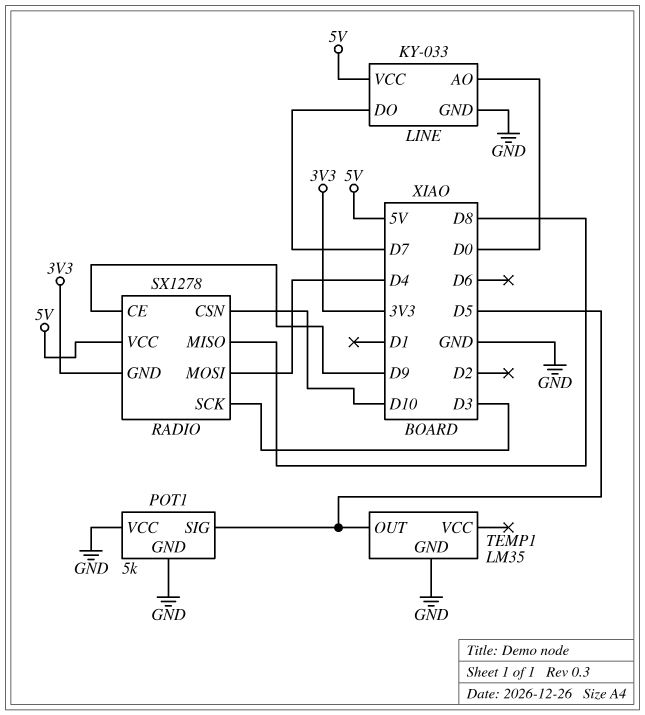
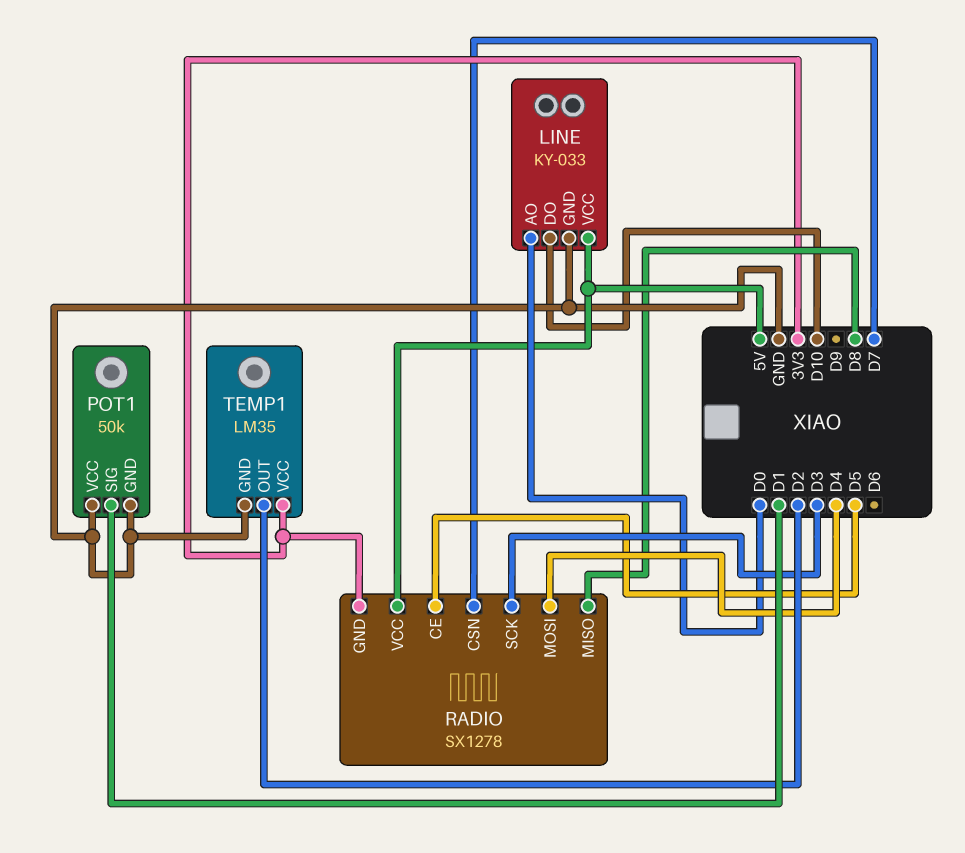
LINE pin DO: D7 -> D10
POT1: 5k -> 50k
POT1 pin SIG: D5 -> D1
RADIO pin CE: D9 -> D5
RADIO pin CSN: D10 -> D7
TEMP1 pin OUT: D5 -> D2
TEMP1 pin VCC: none -> 3V3

